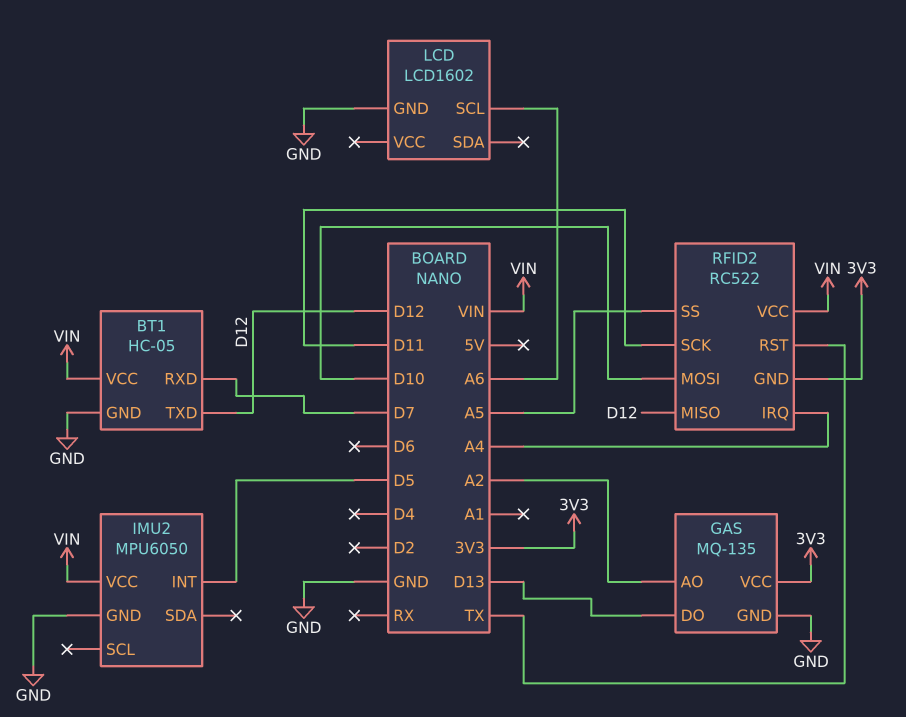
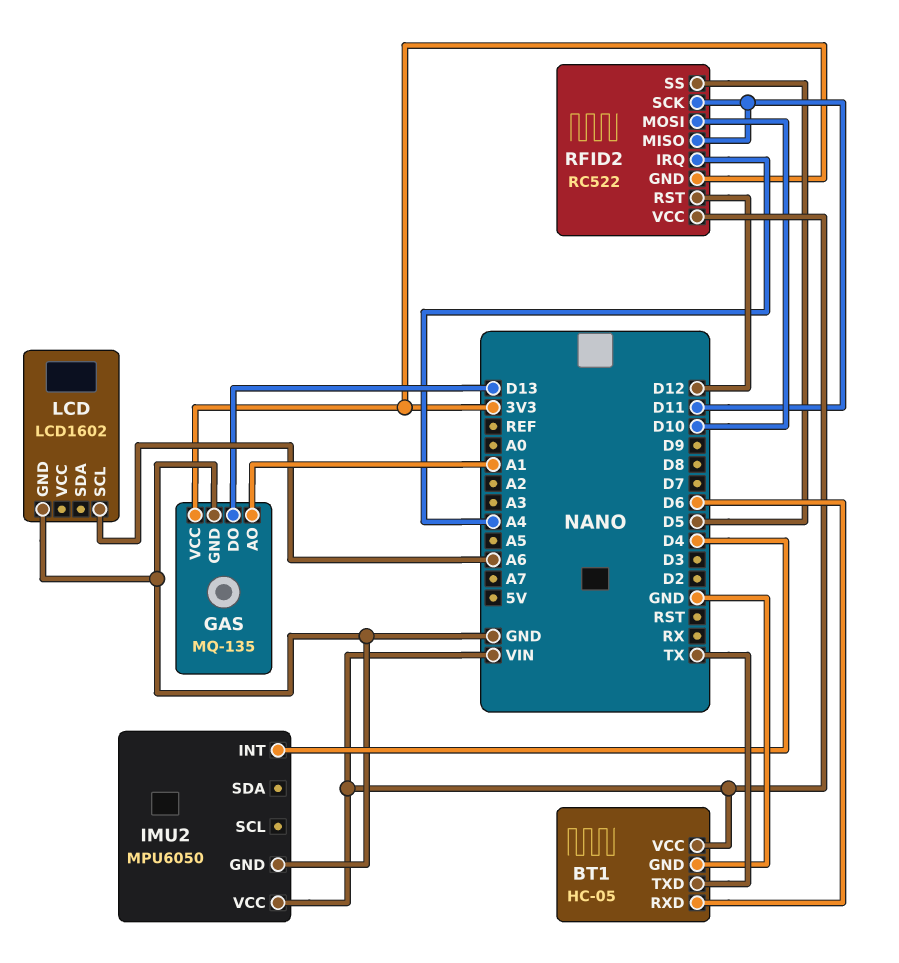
BT1 pin RXD: D7 -> D6
BT1 pin TXD: D12 -> TX
GAS pin AO: A2 -> A1
IMU2 pin INT: D5 -> D4
RFID2 pin MISO: D12 -> D11
RFID2 pin RST: TX -> D12
RFID2 pin SS: A5 -> D5

